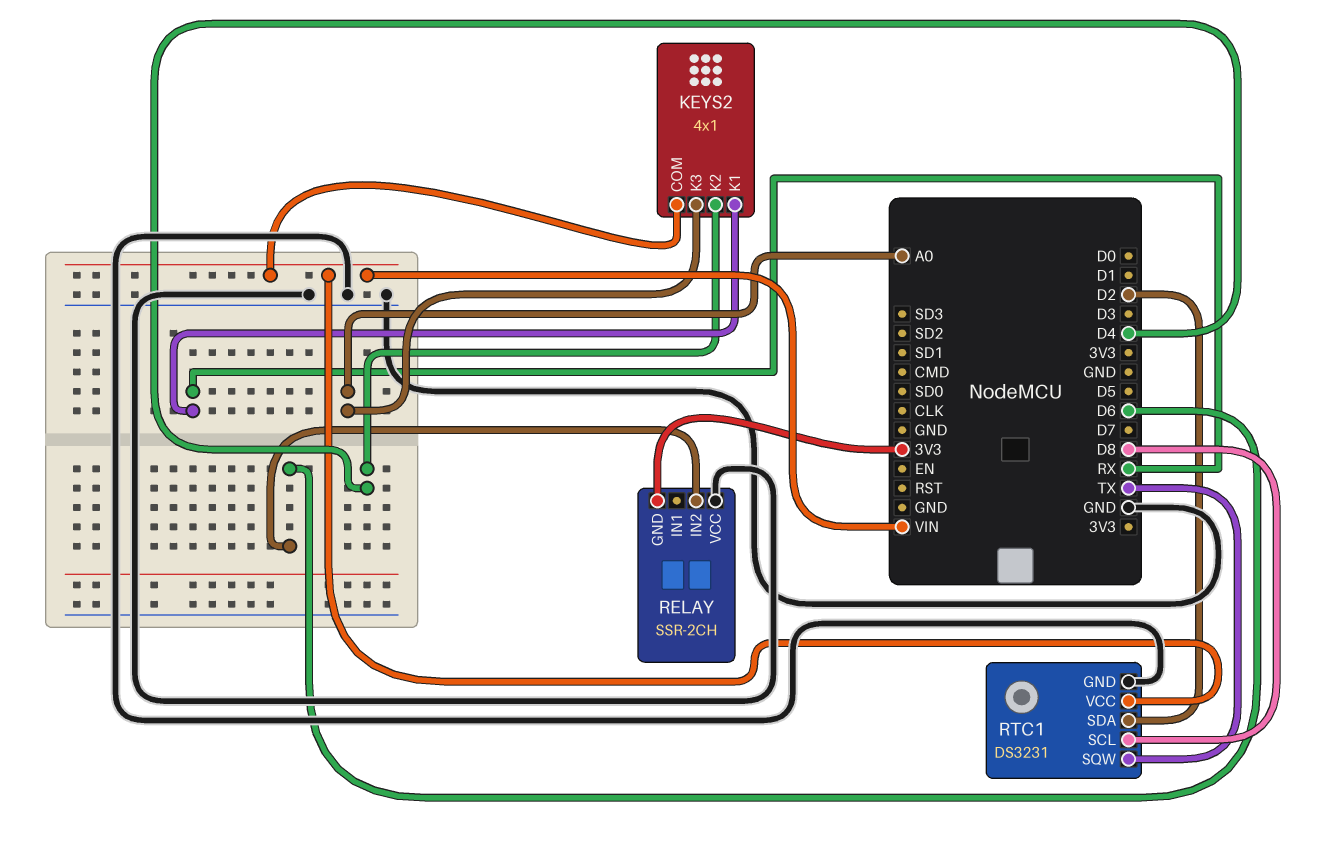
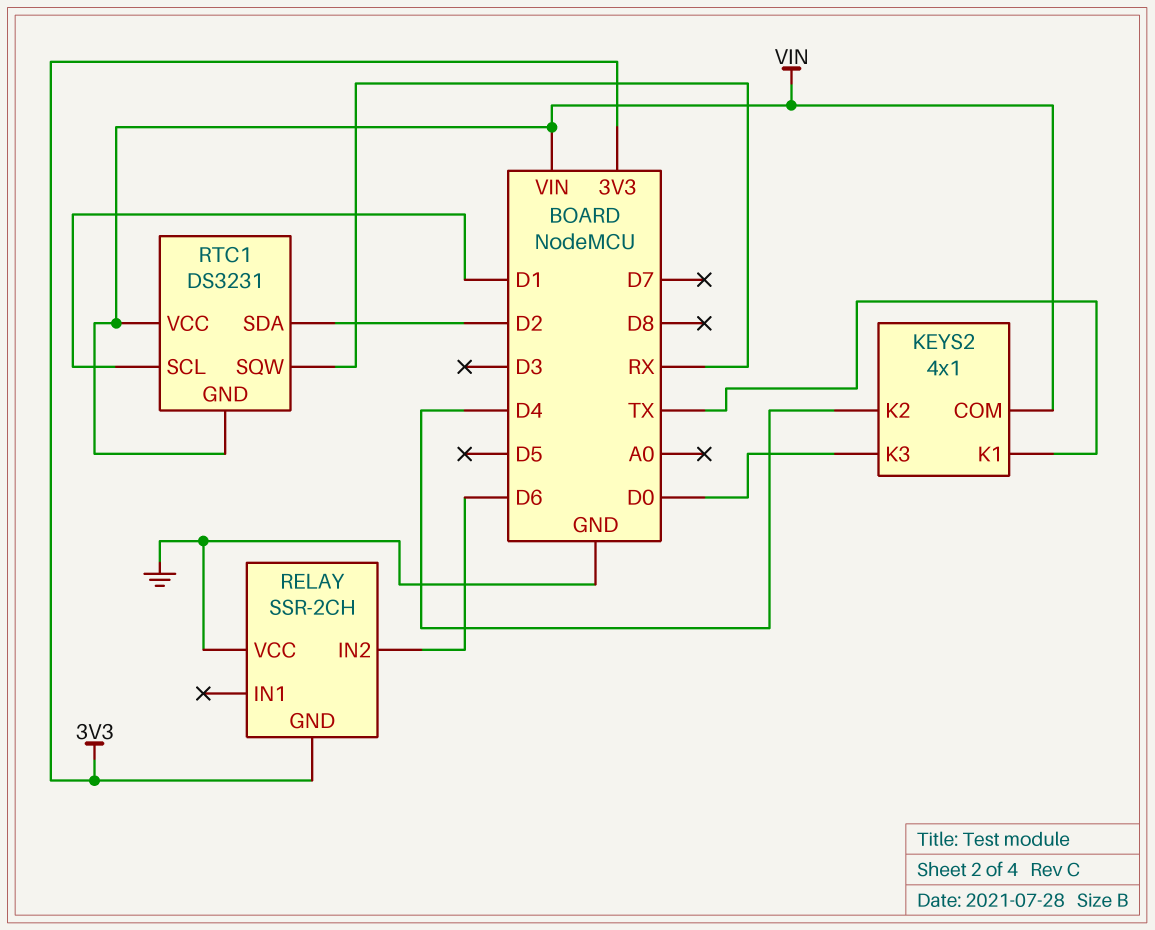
KEYS2 pin K1: RX -> TX
KEYS2 pin K3: A0 -> D0
RTC1 pin GND: GND -> VIN
RTC1 pin SCL: D8 -> D1
RTC1 pin SQW: TX -> RX

